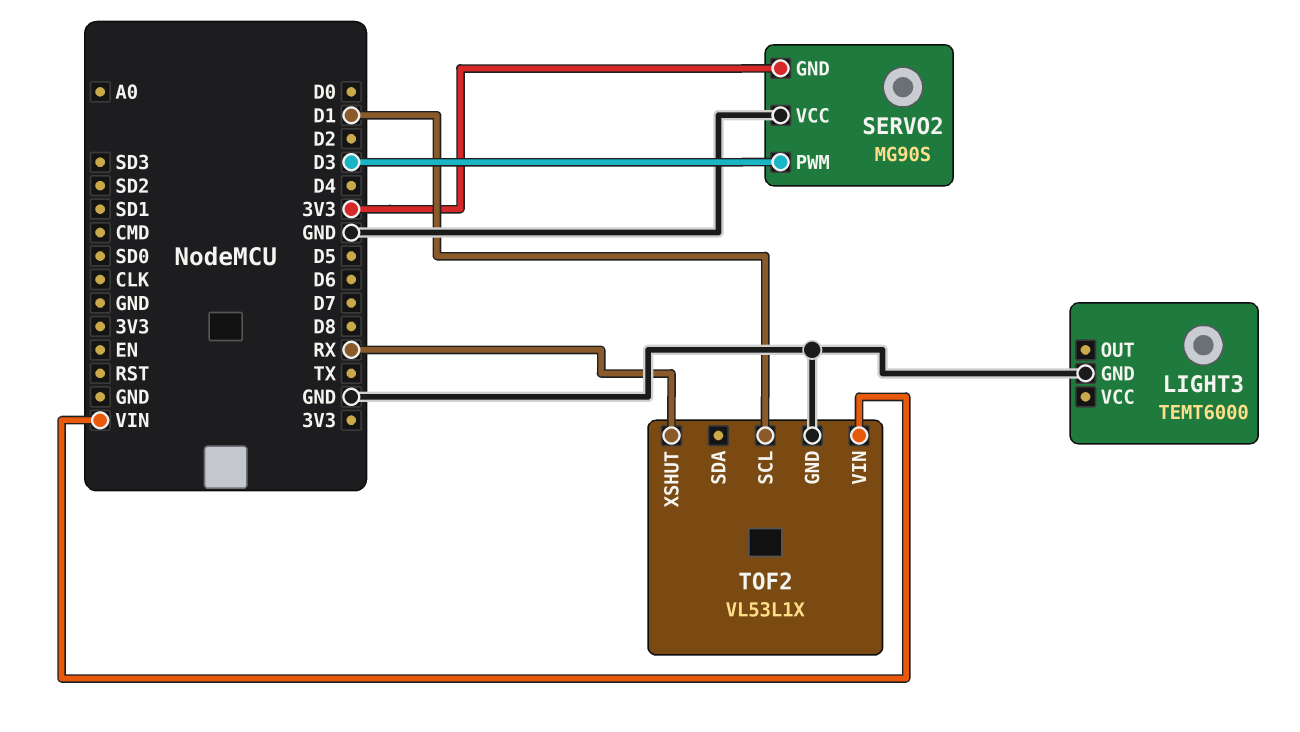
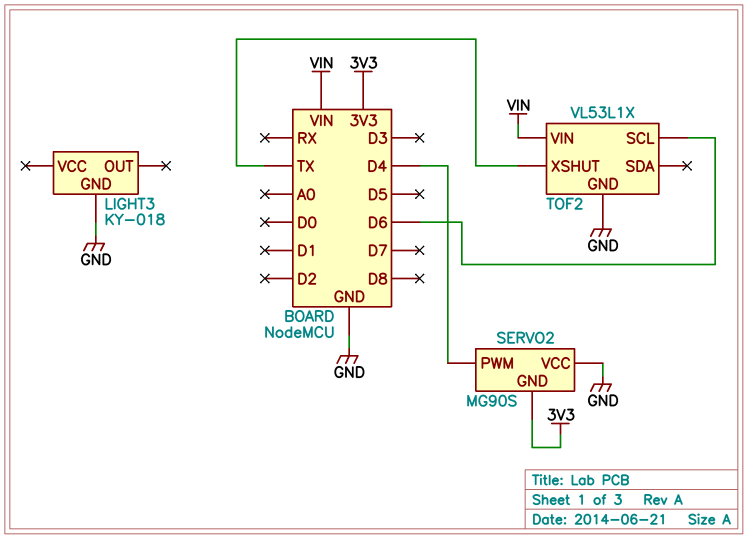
LIGHT3: TEMT6000 -> KY-018
SERVO2 pin PWM: D3 -> D4
TOF2 pin SCL: D1 -> D6
TOF2 pin XSHUT: RX -> TX

